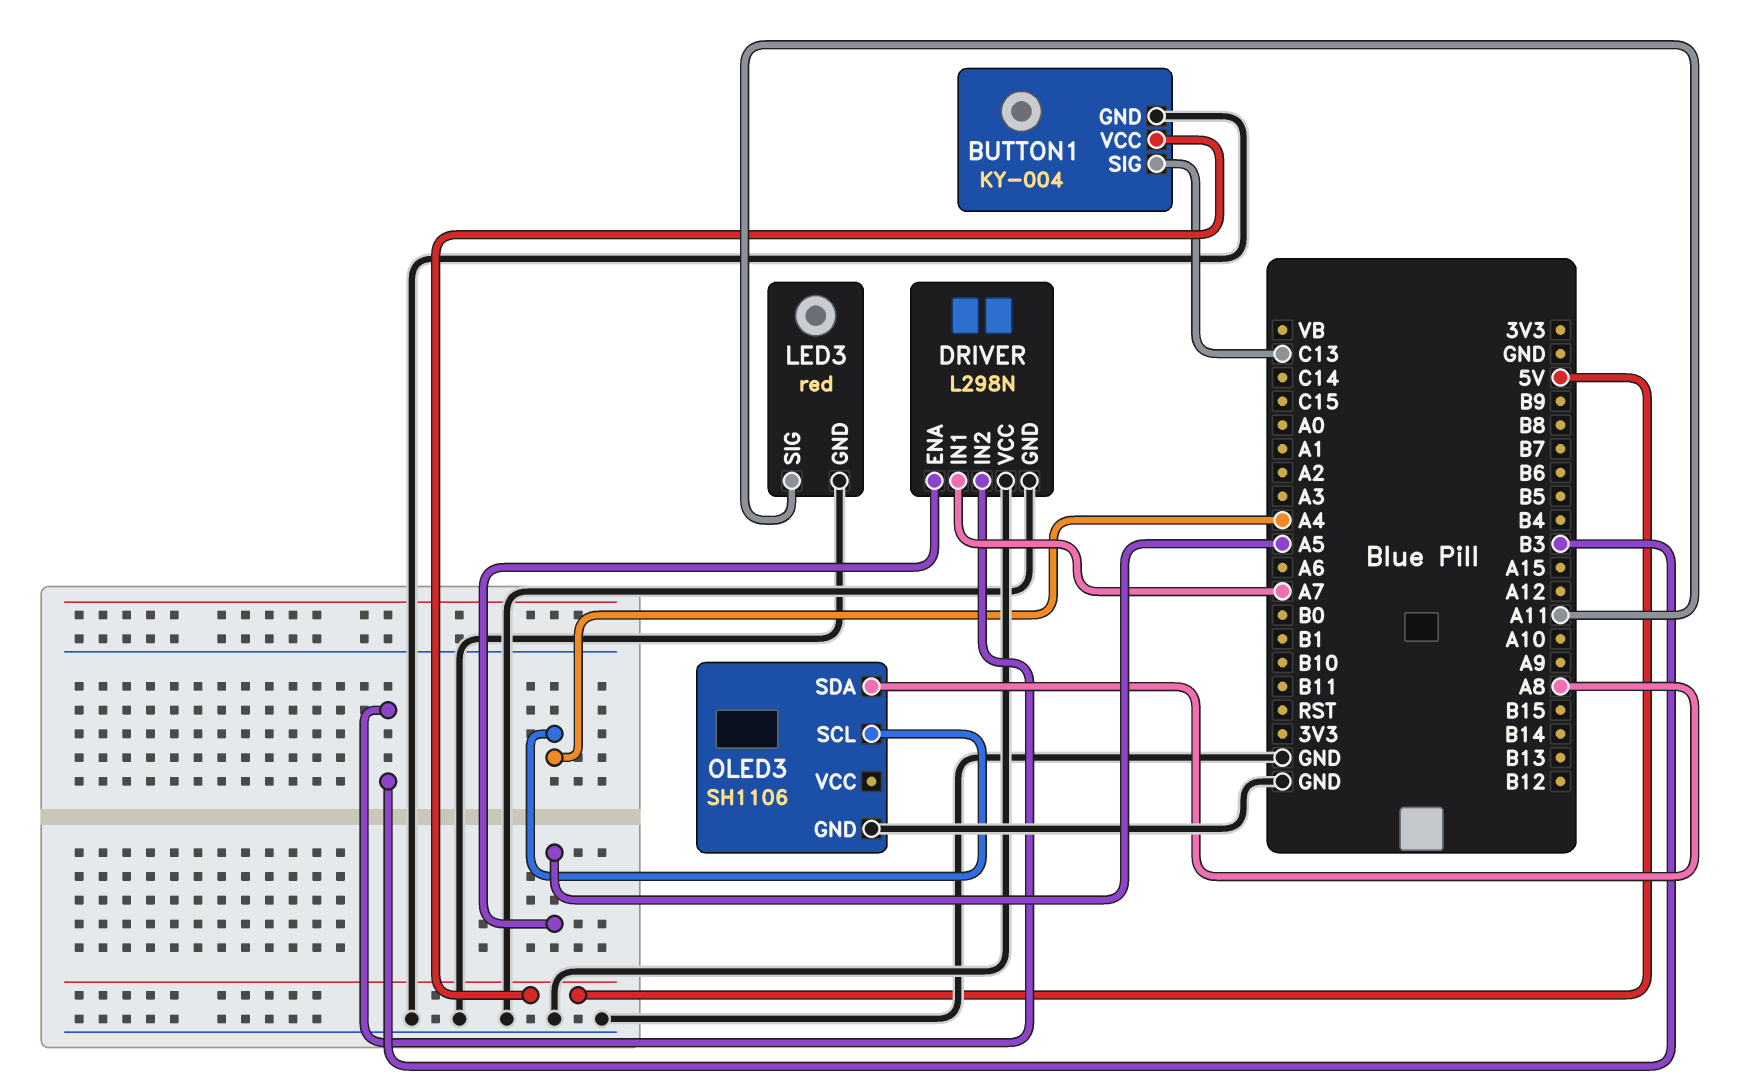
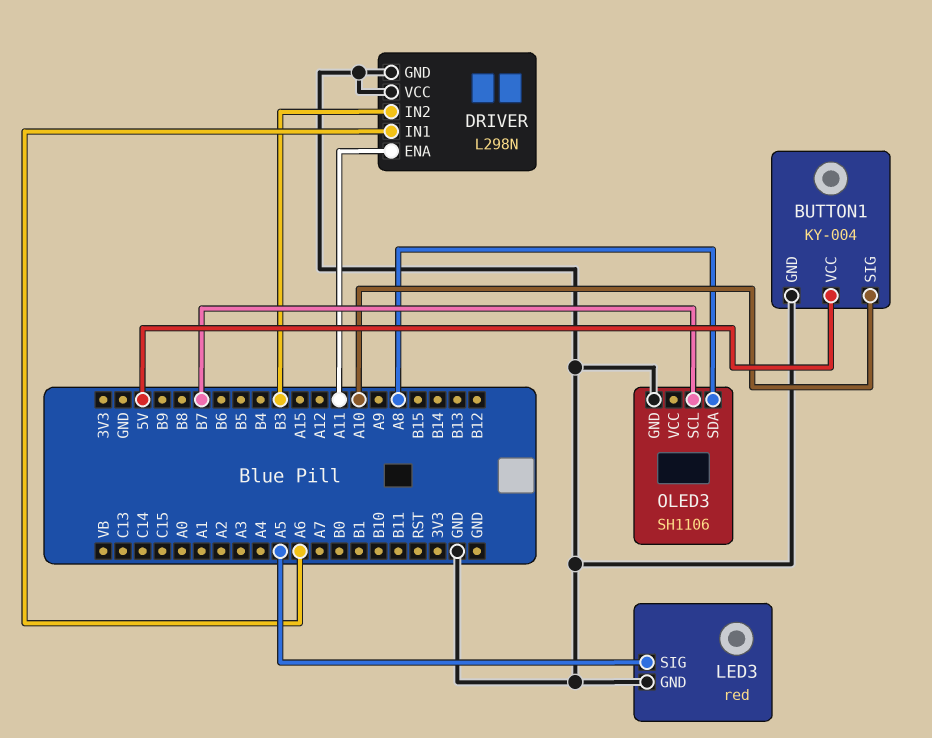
BUTTON1 pin SIG: C13 -> A10
DRIVER pin ENA: A5 -> A11
DRIVER pin IN1: A7 -> A6
LED3 pin SIG: A11 -> A5
OLED3 pin SCL: A4 -> B7

